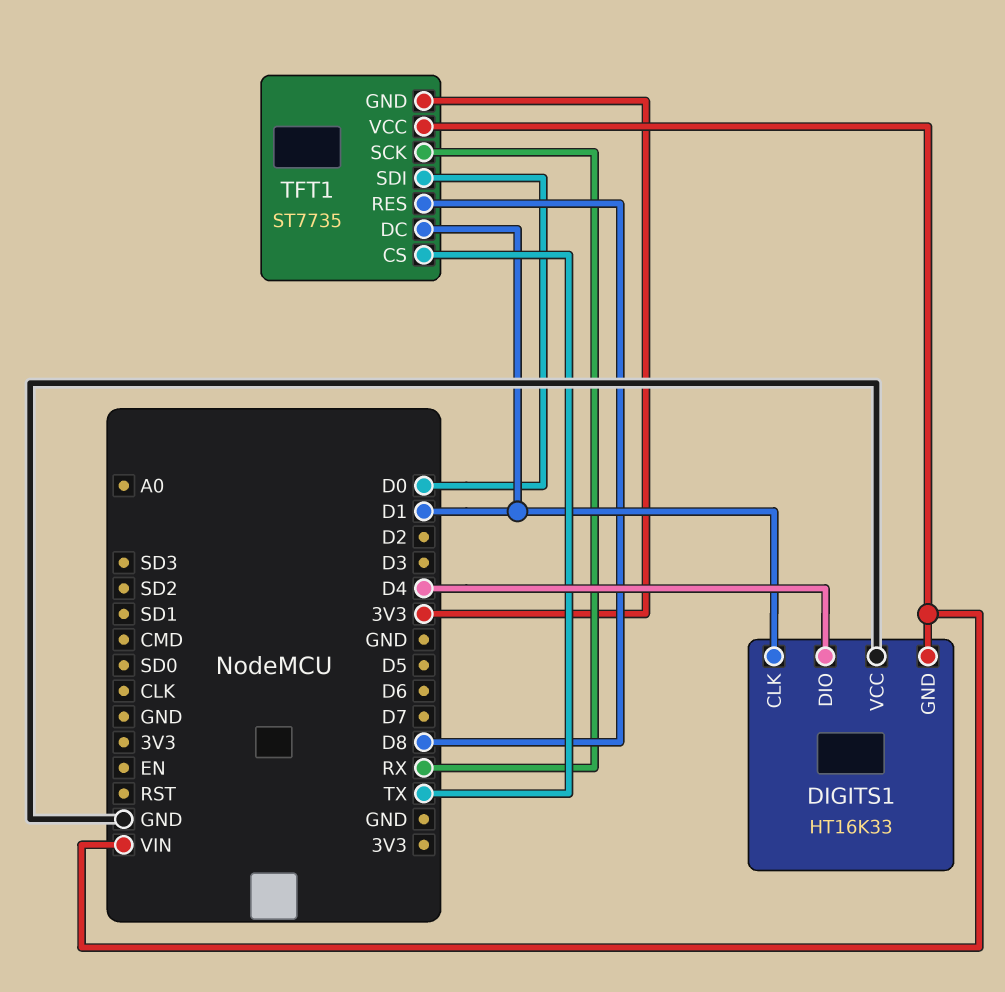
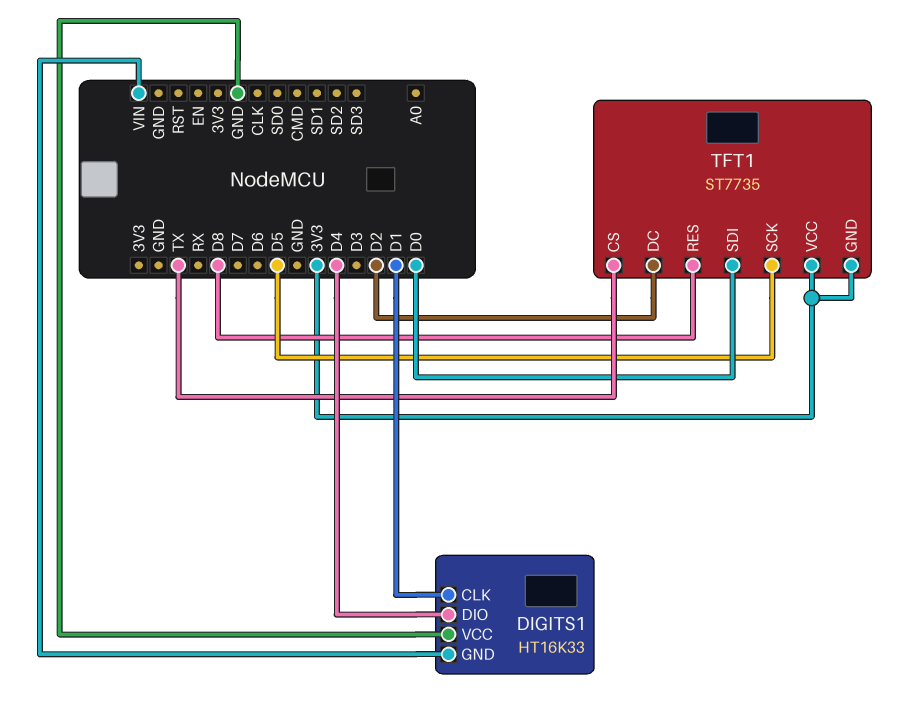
TFT1 pin DC: D1 -> D2
TFT1 pin SCK: RX -> D5
TFT1 pin VCC: VIN -> 3V3

